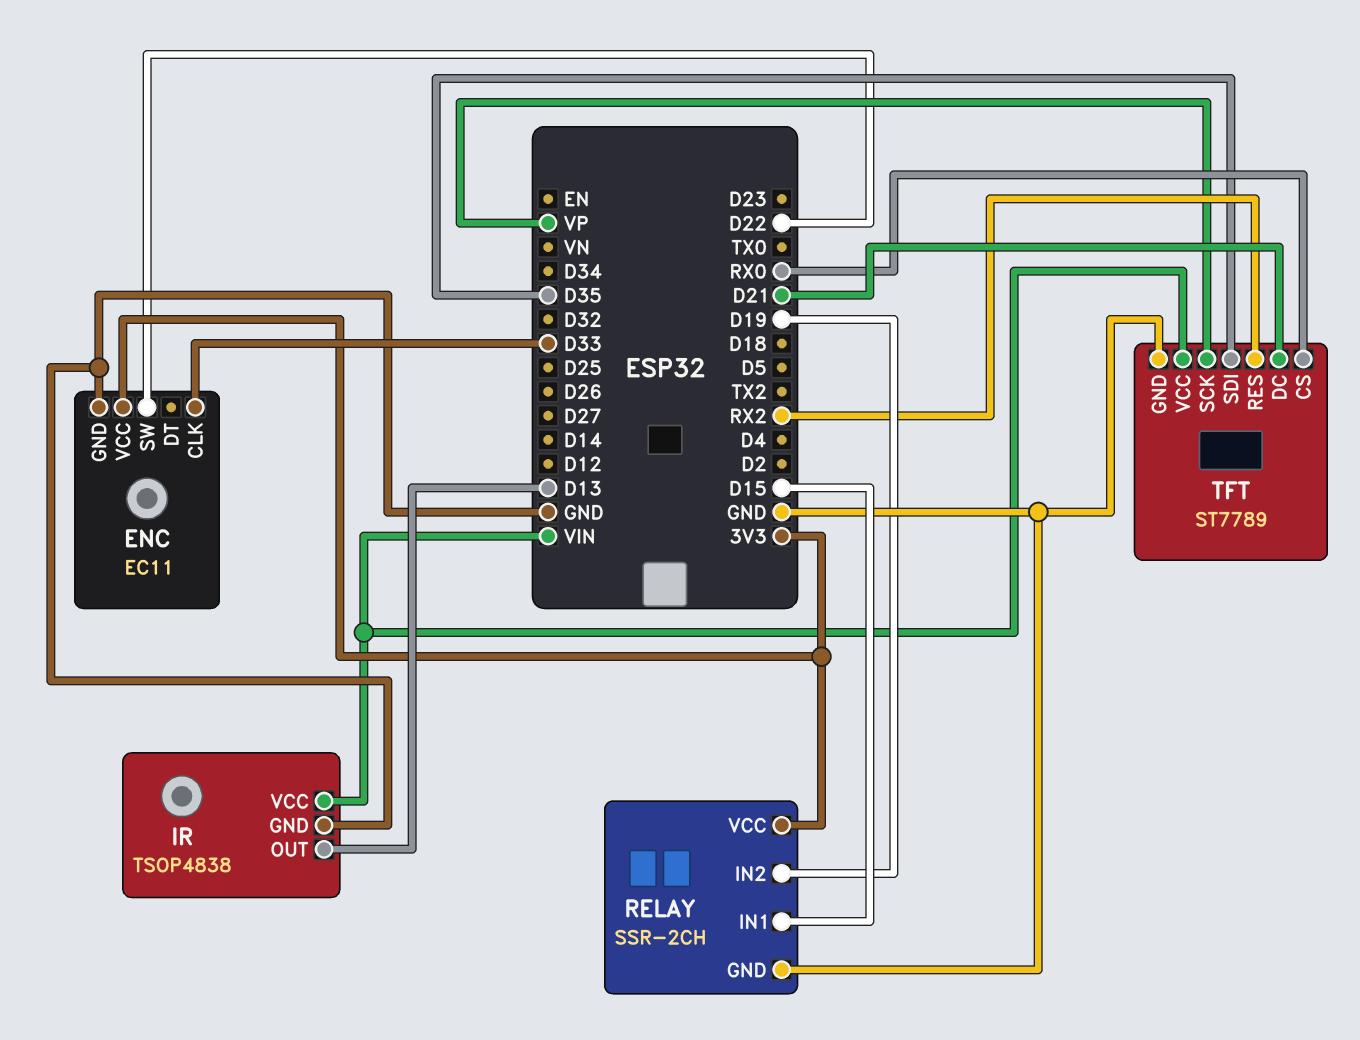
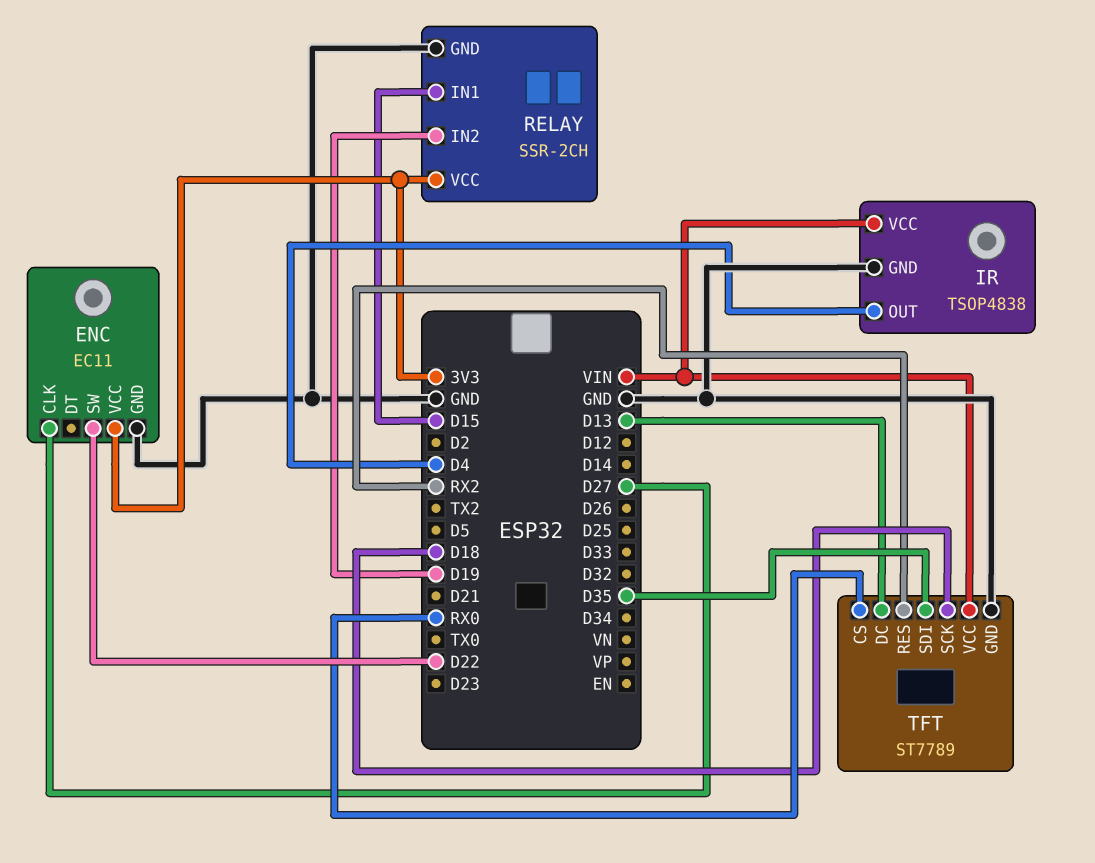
ENC pin CLK: D33 -> D27
IR pin OUT: D13 -> D4
TFT pin DC: D21 -> D13
TFT pin SCK: VP -> D18

